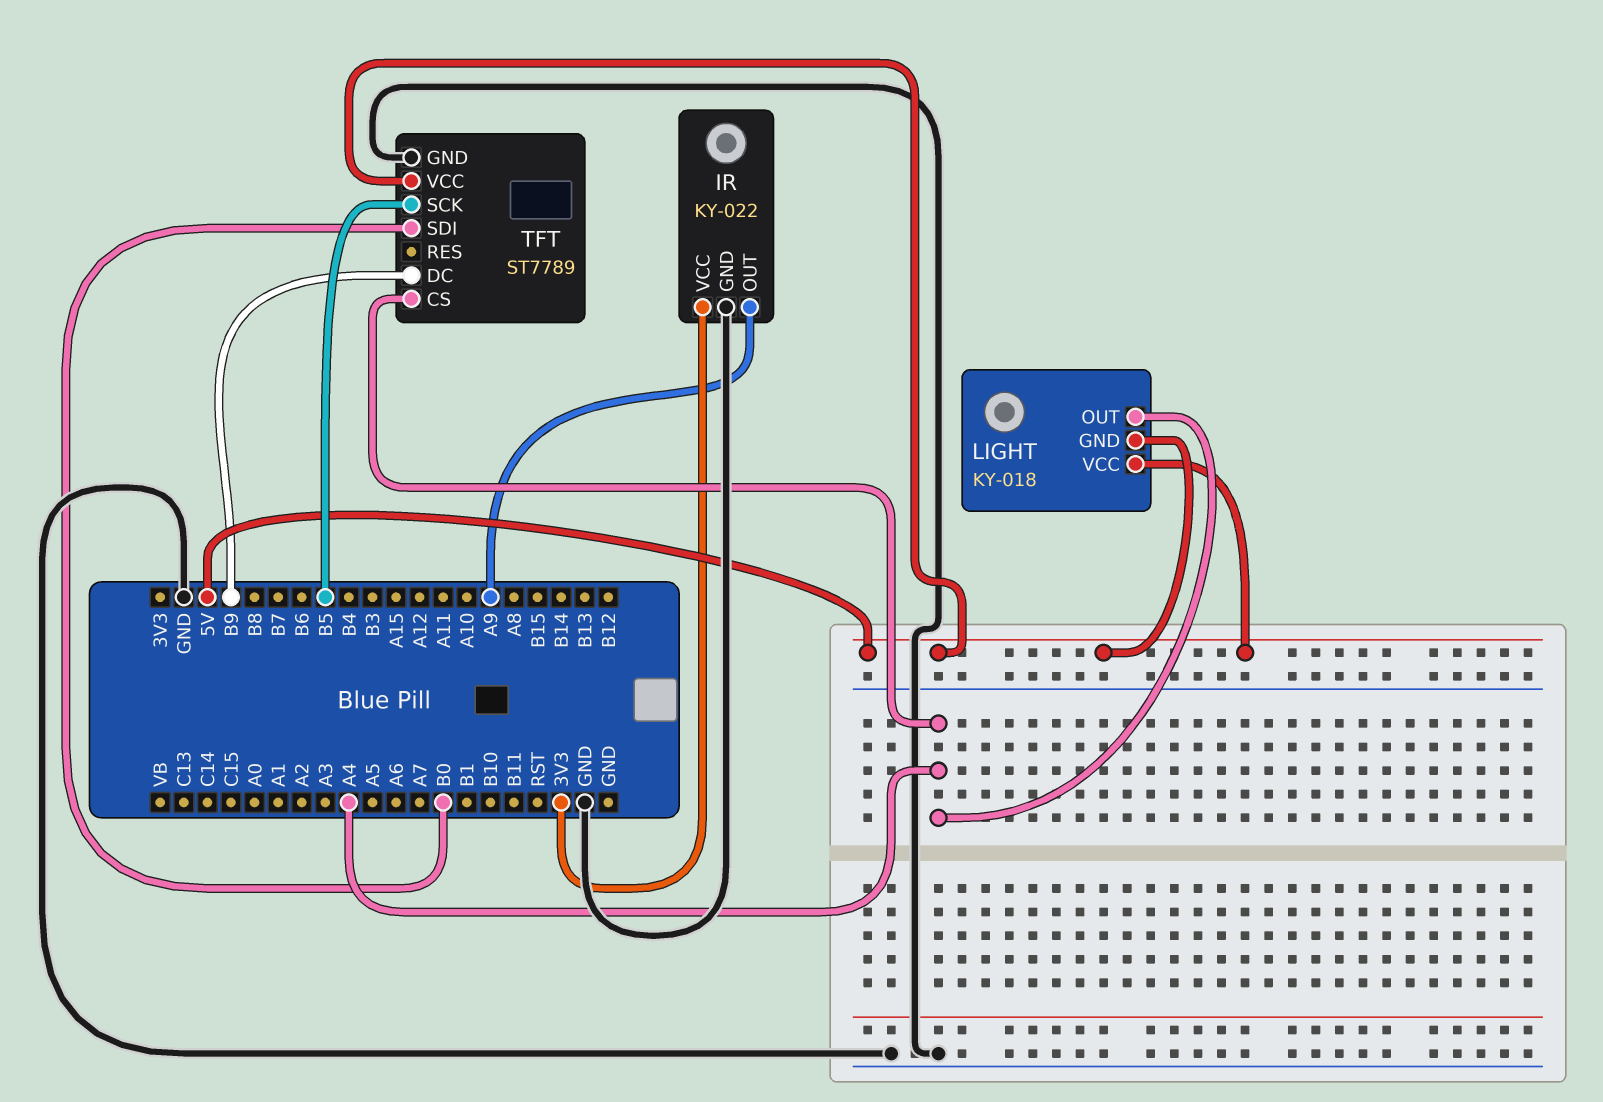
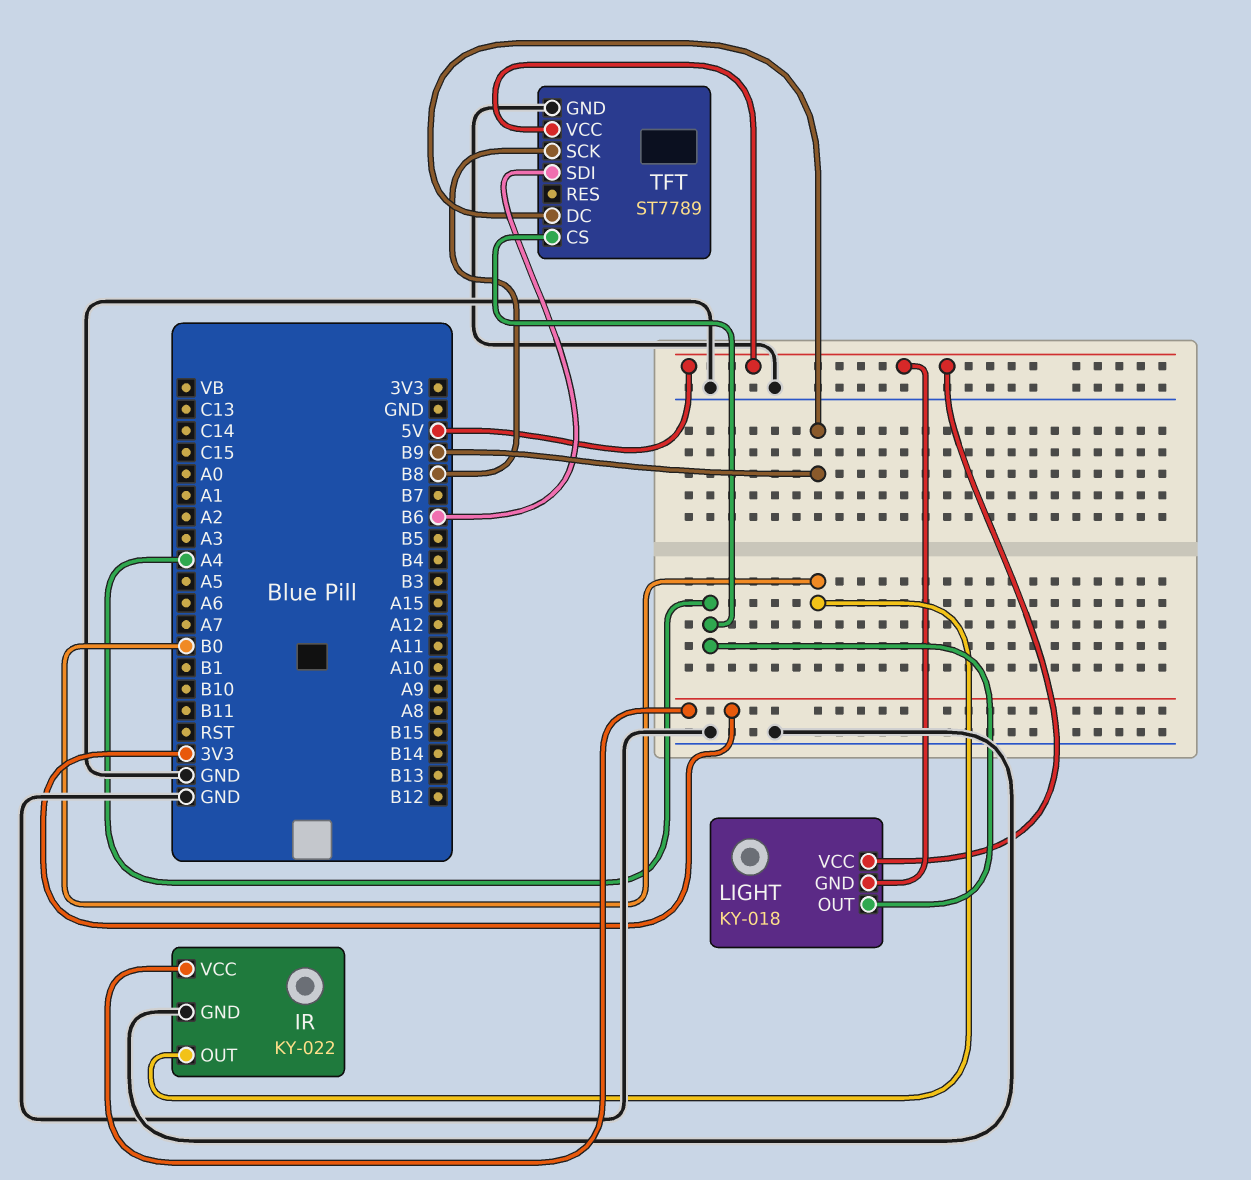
IR pin OUT: A9 -> B0
TFT pin SCK: B5 -> B8
TFT pin SDI: B0 -> B6

